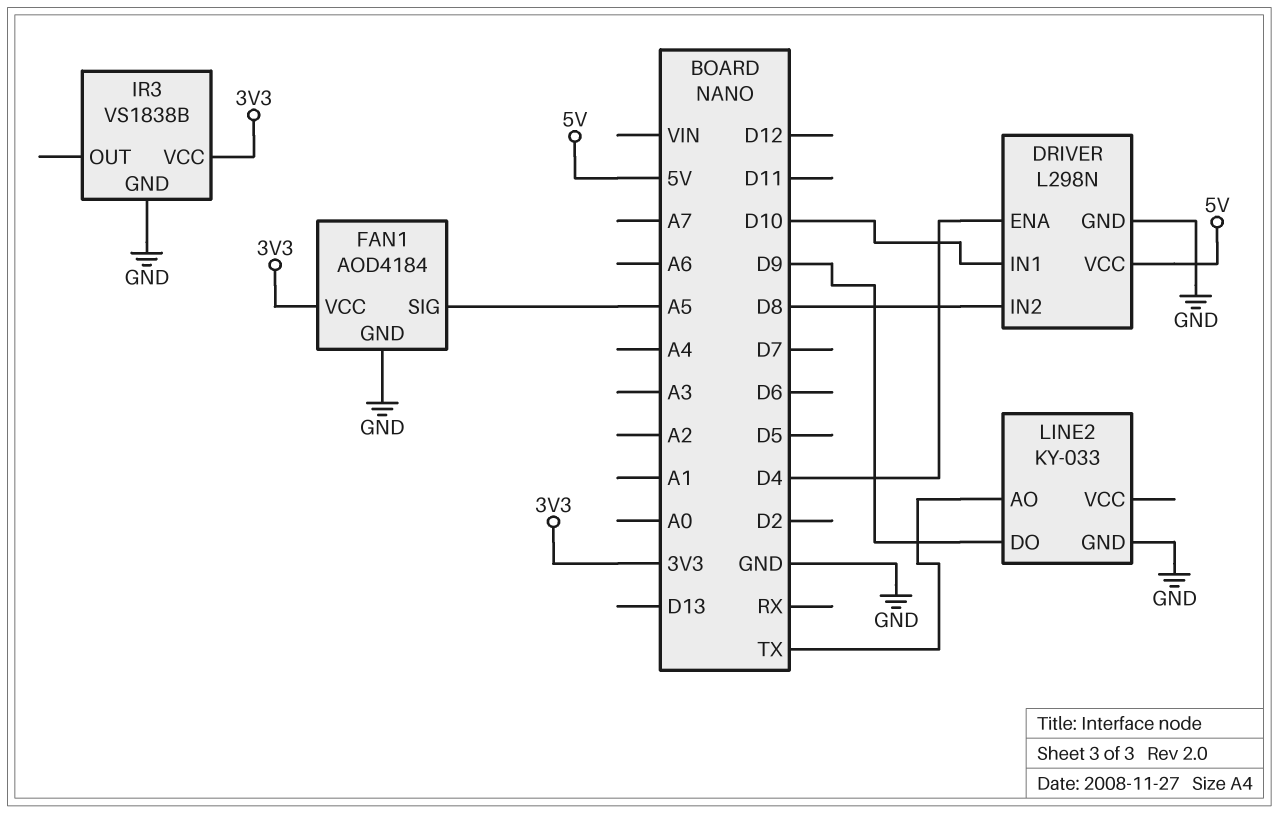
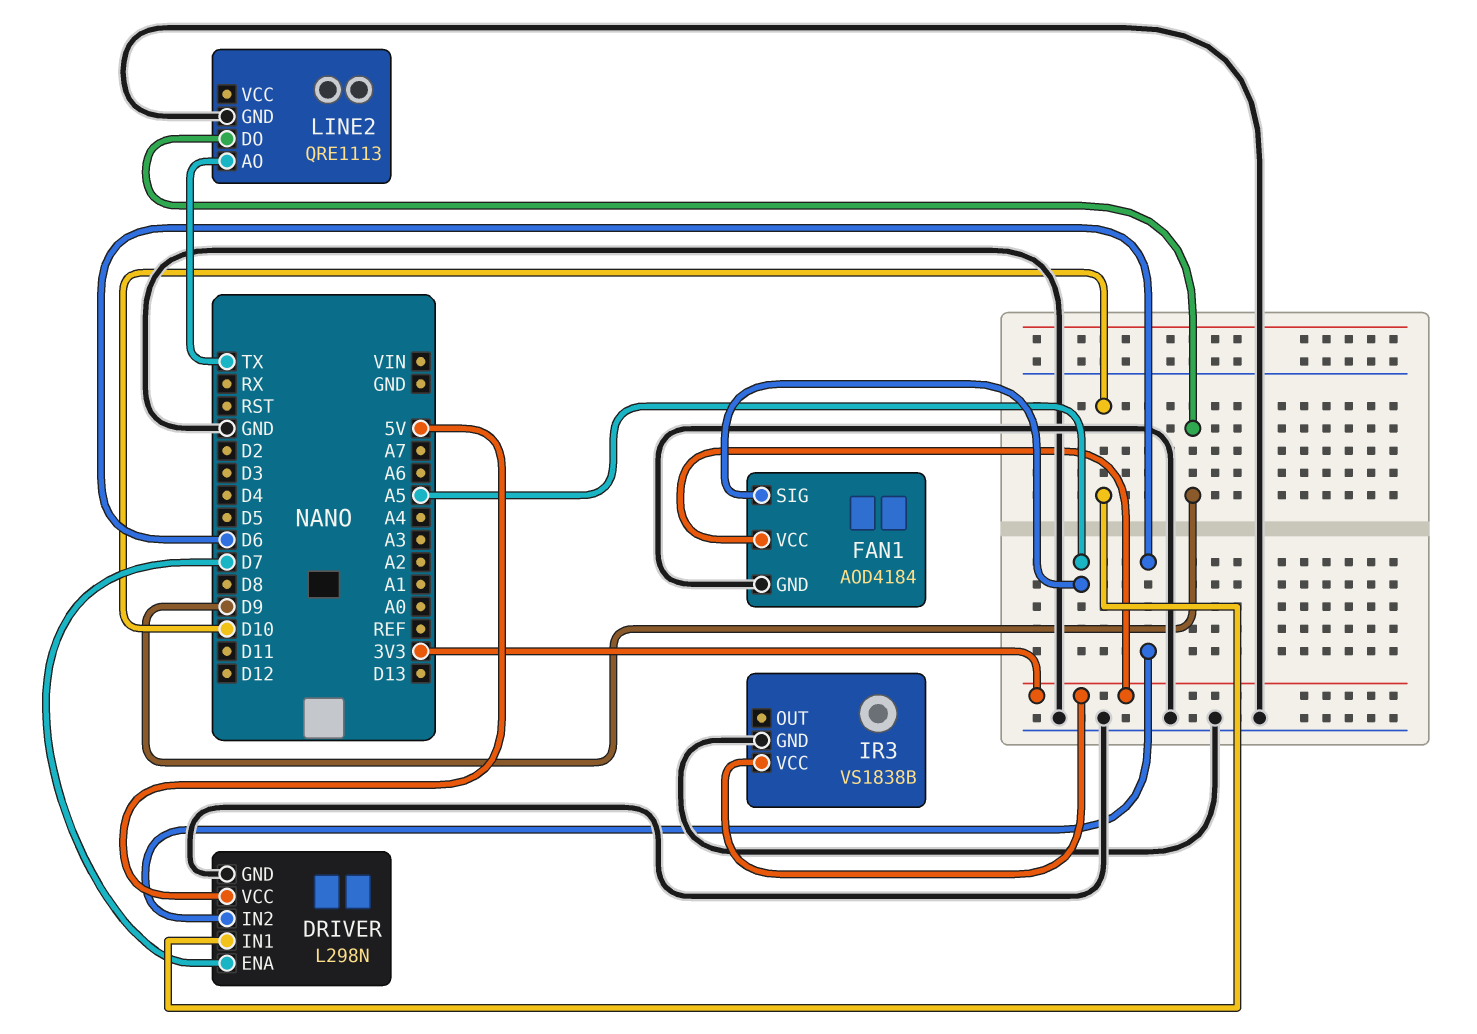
DRIVER pin ENA: D4 -> D7
DRIVER pin IN2: D8 -> D6
LINE2: KY-033 -> QRE1113

